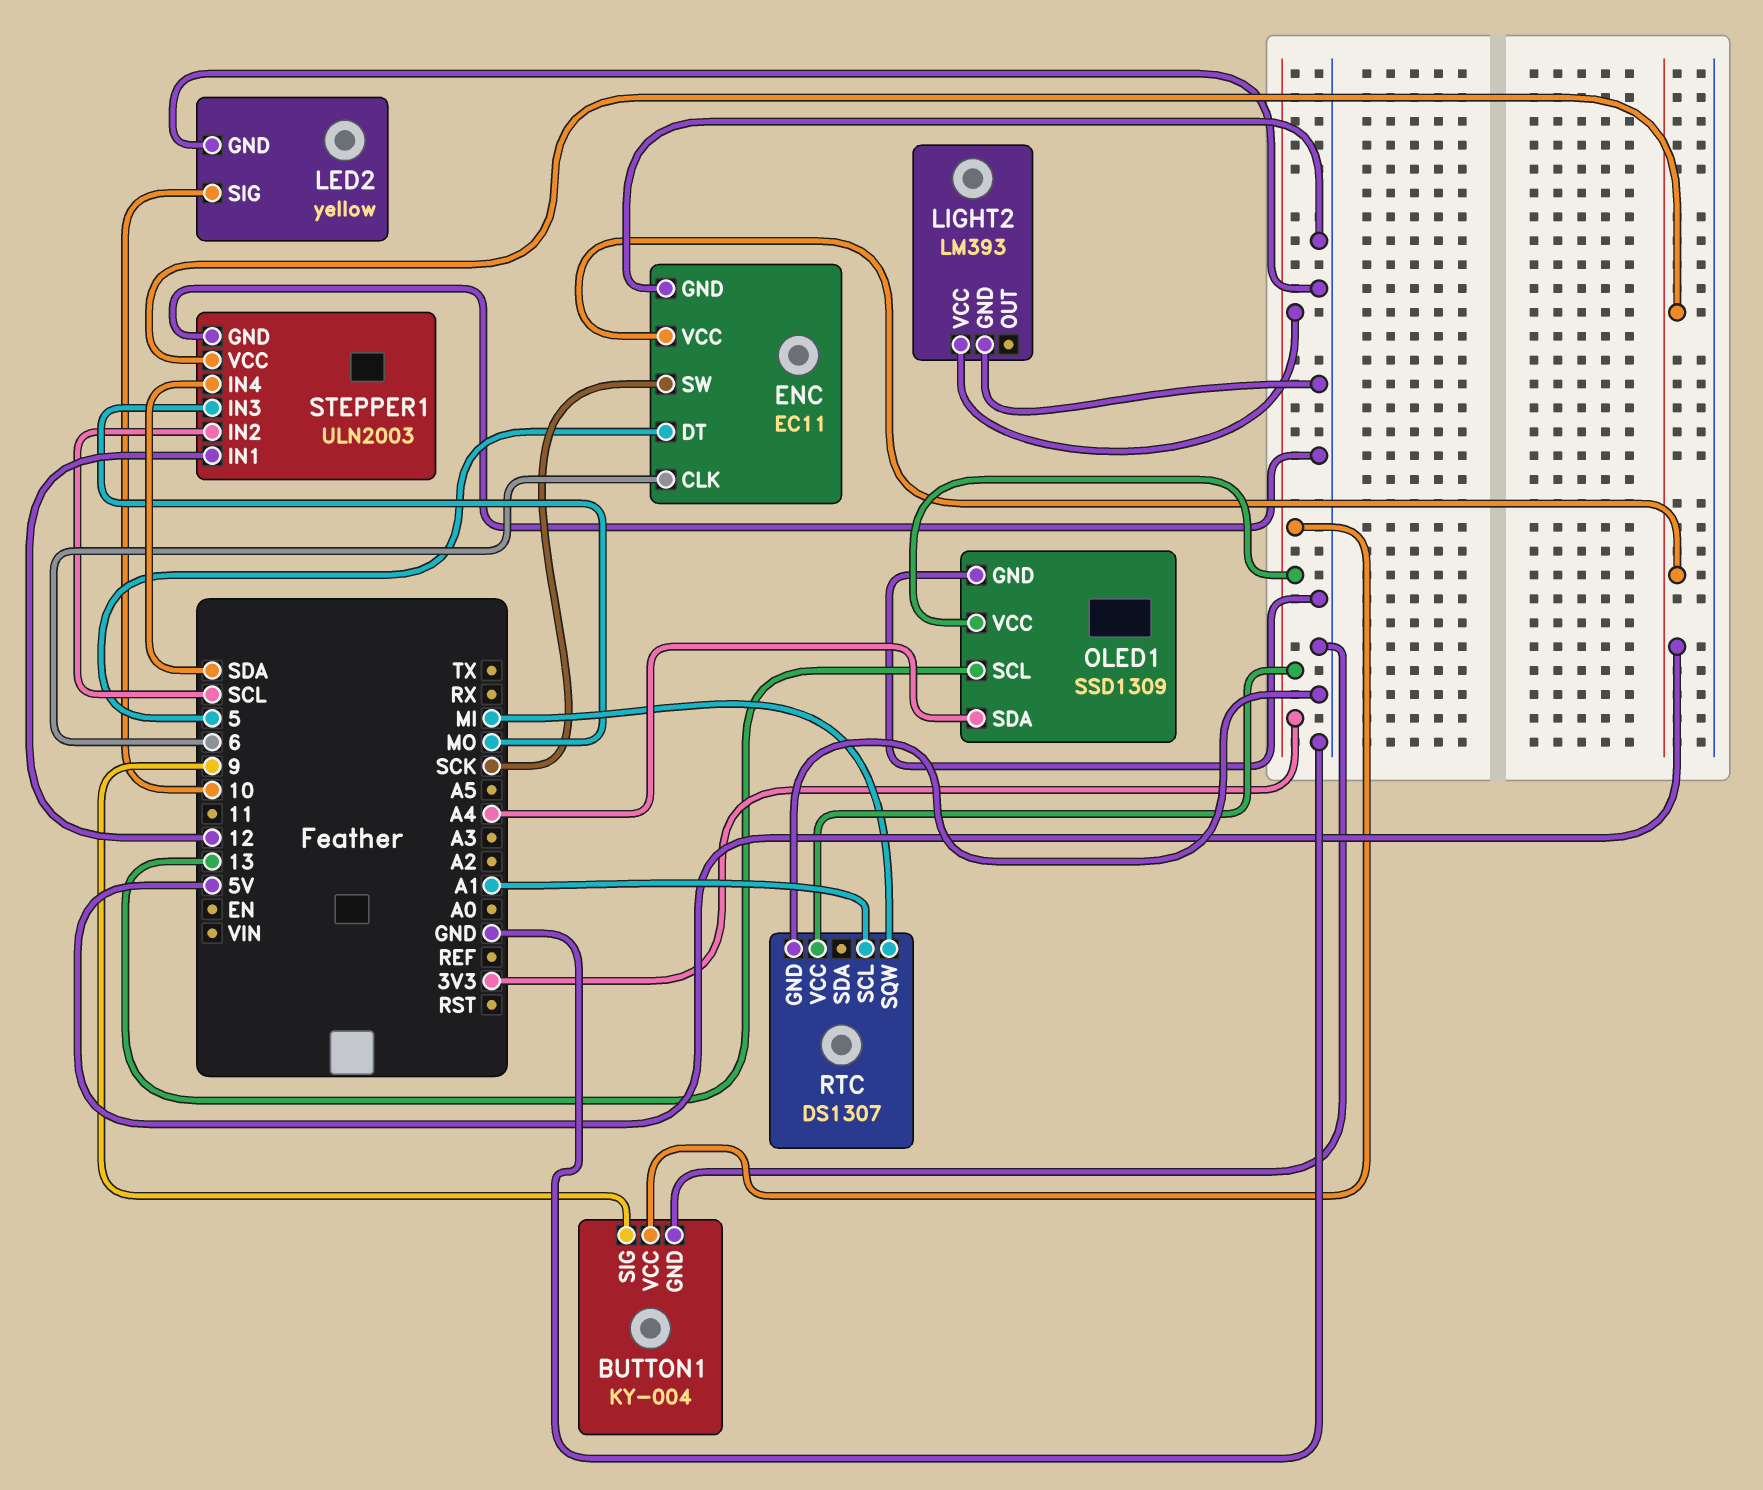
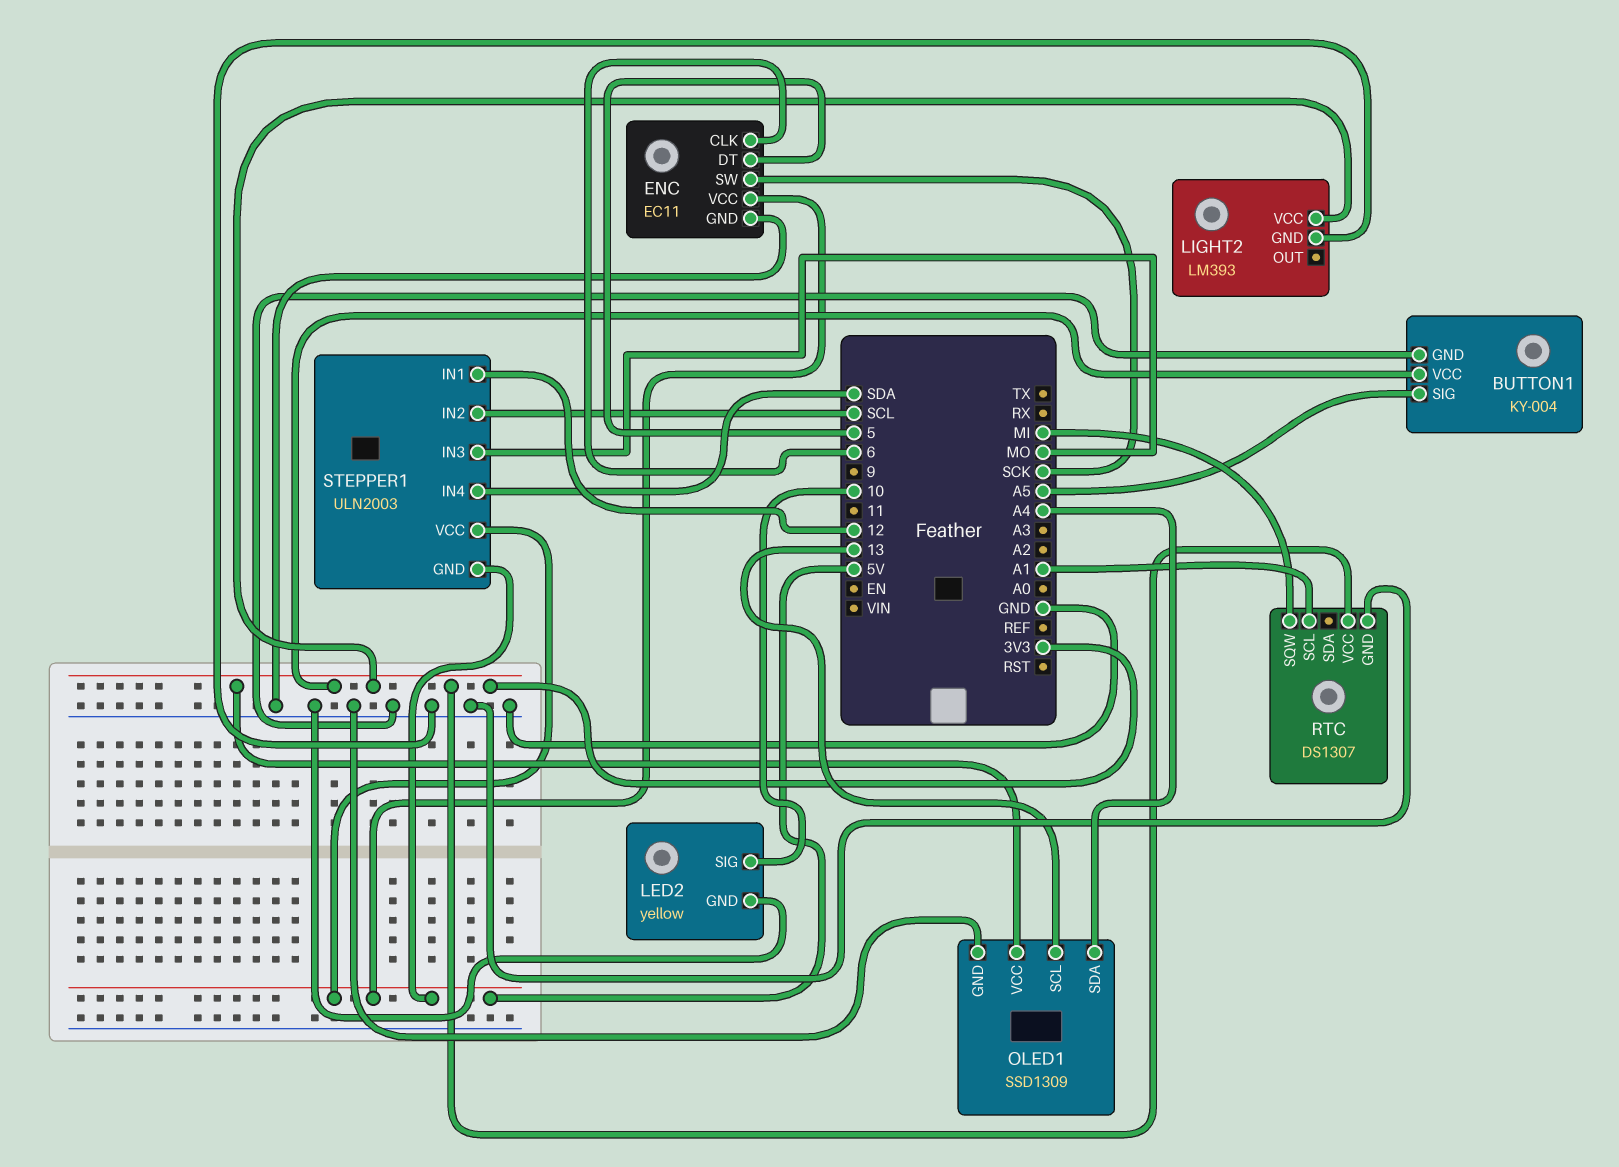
BUTTON1 pin SIG: 9 -> A5
STEPPER1 pin GND: GND -> 5V

